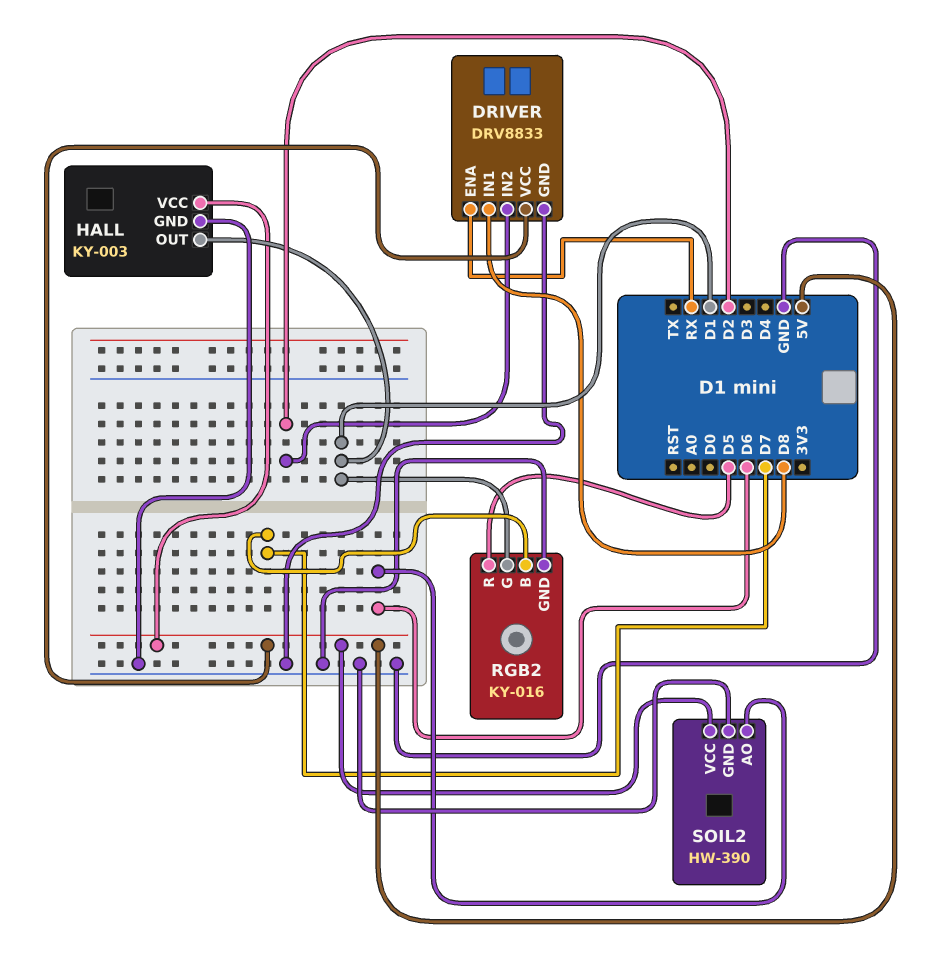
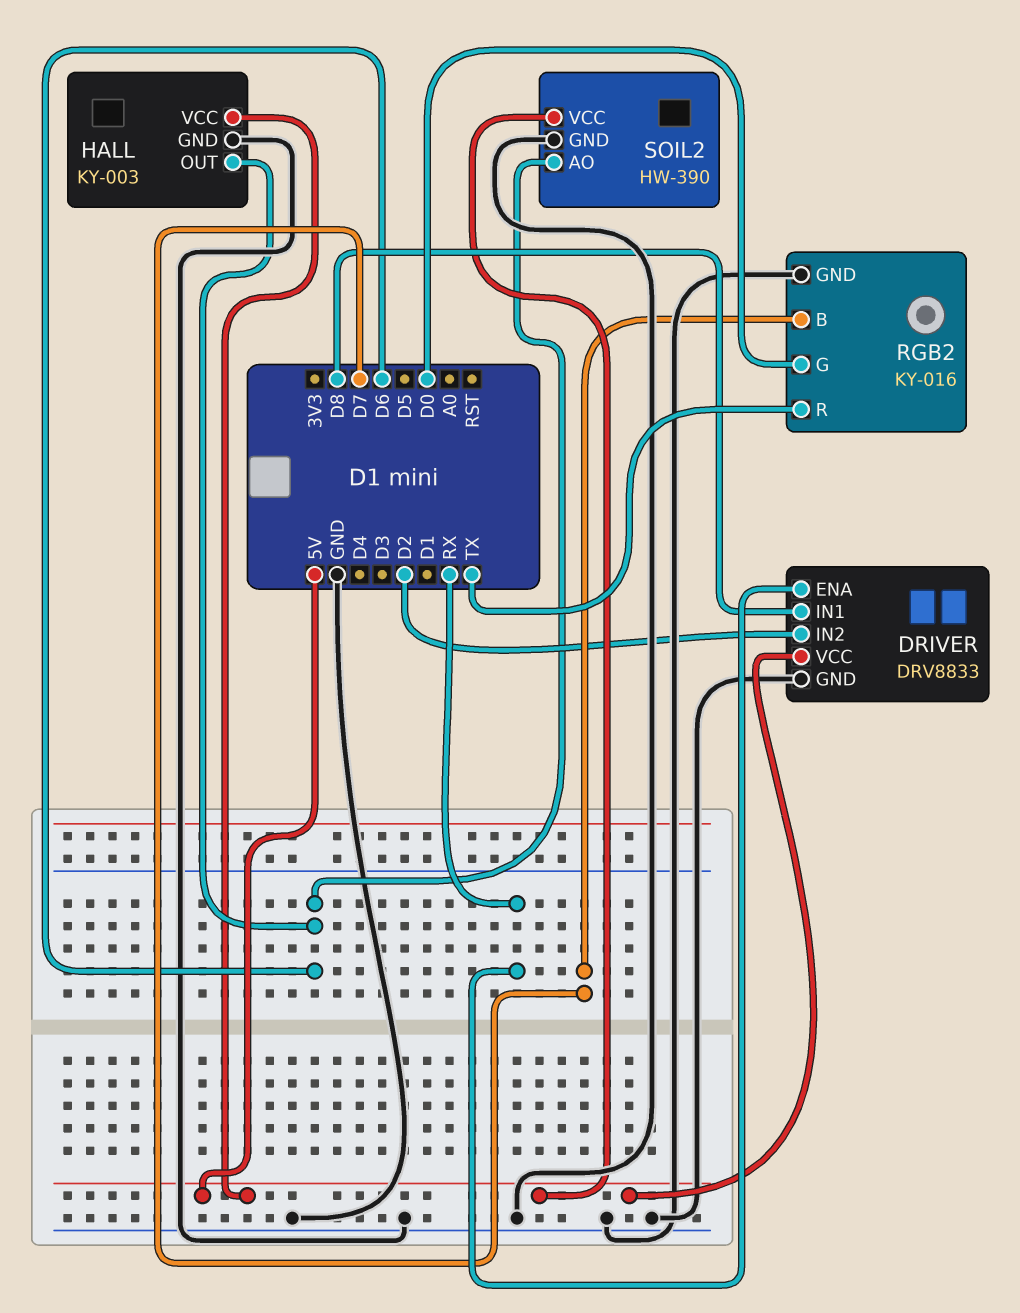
HALL pin OUT: D1 -> D6
RGB2 pin G: D1 -> D0
RGB2 pin R: D5 -> TX

